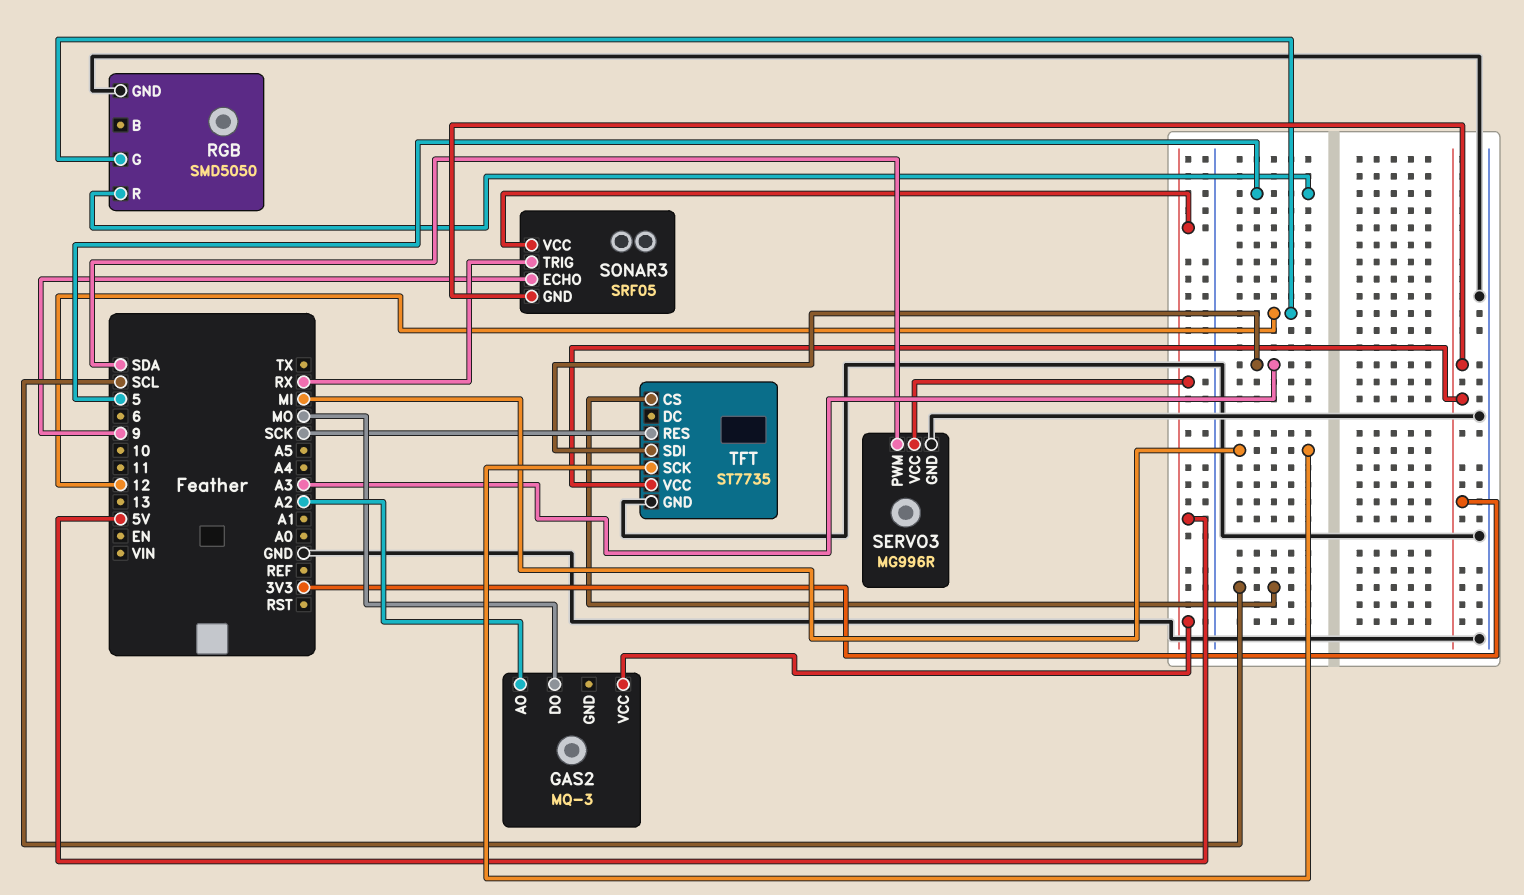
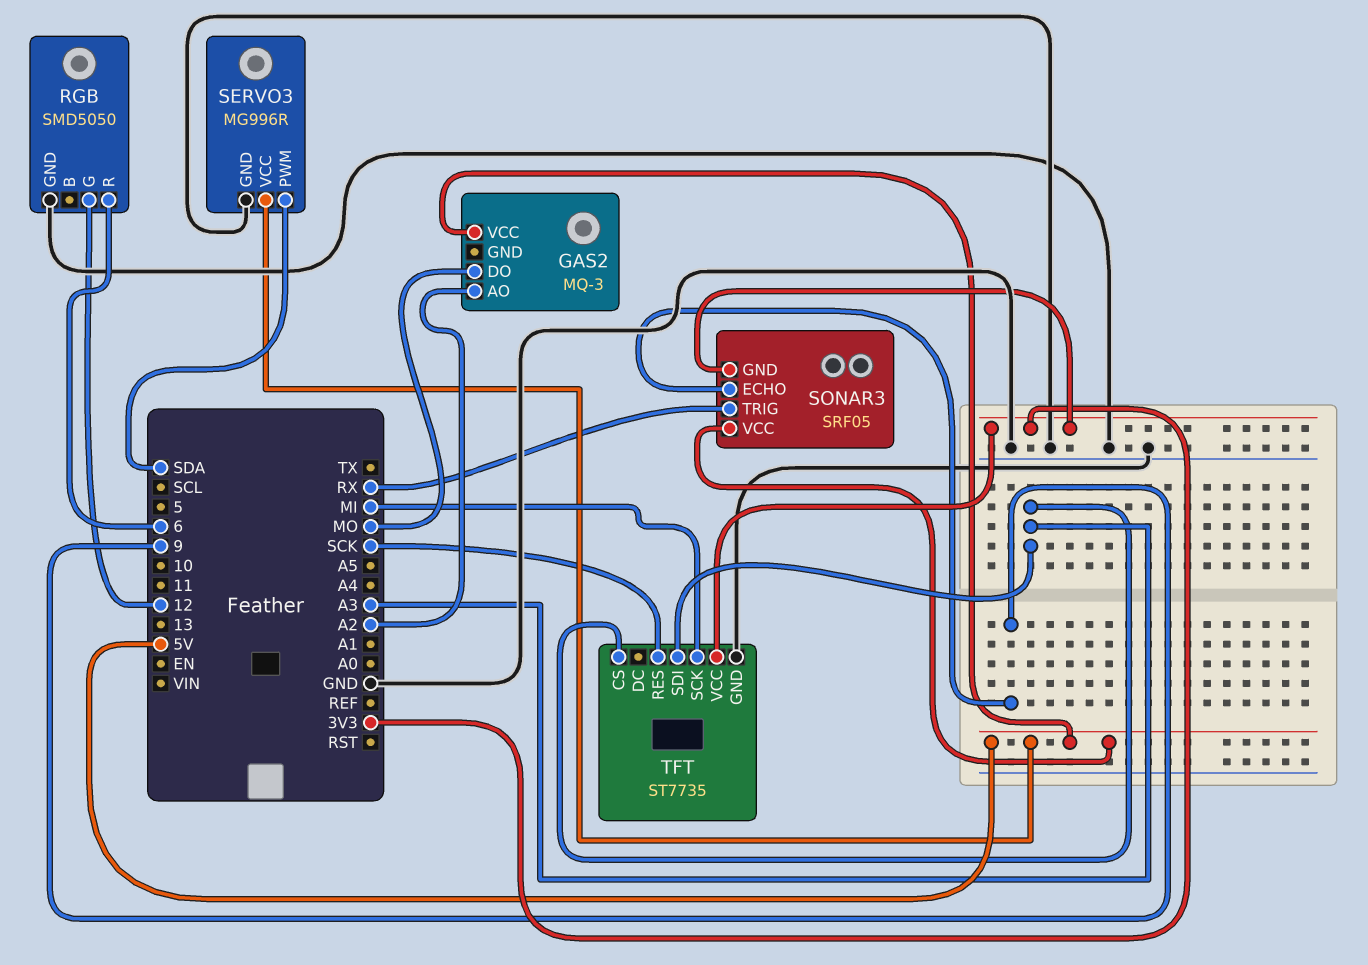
RGB pin R: 5 -> 6
TFT pin CS: SCL -> A3

